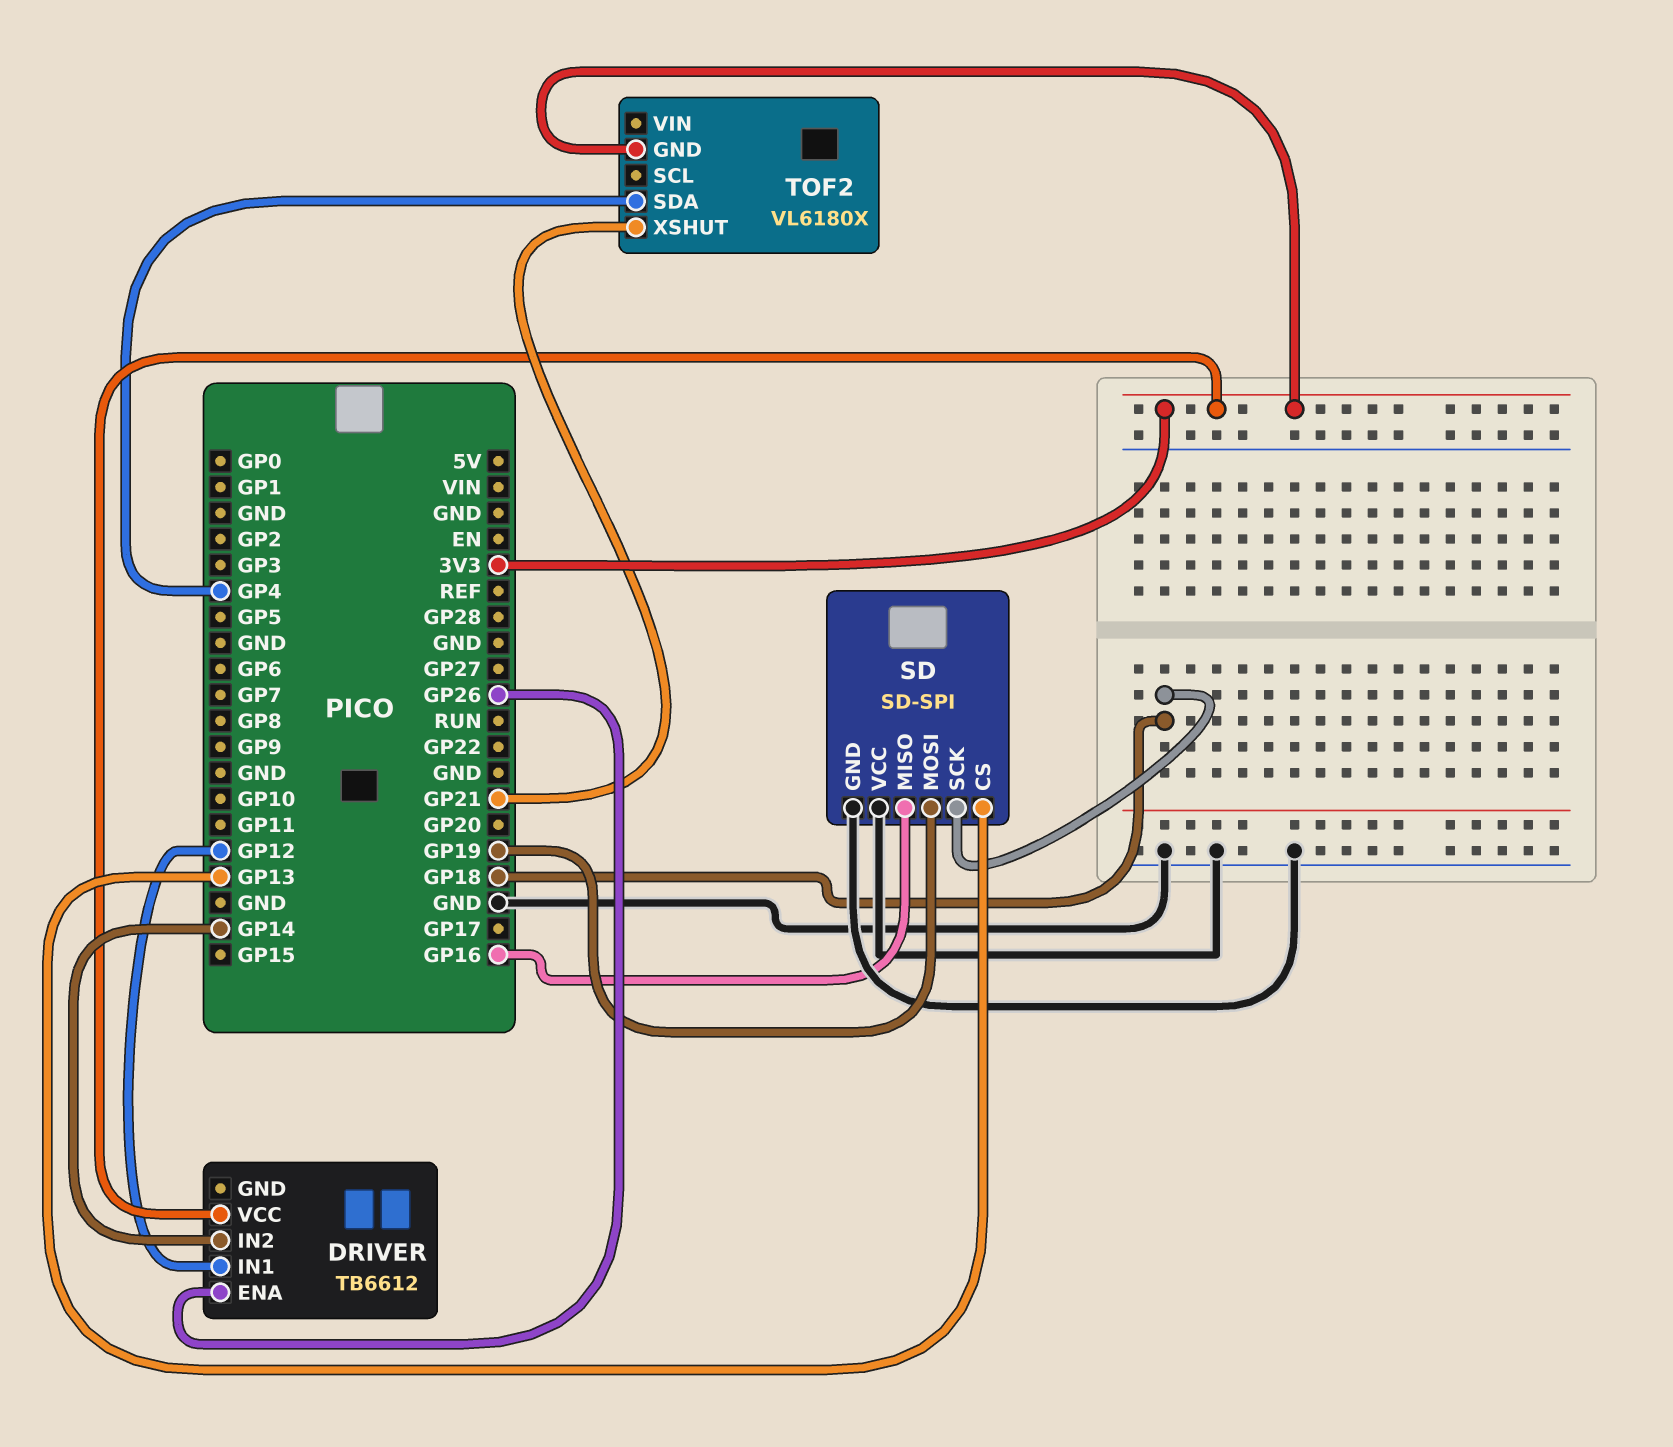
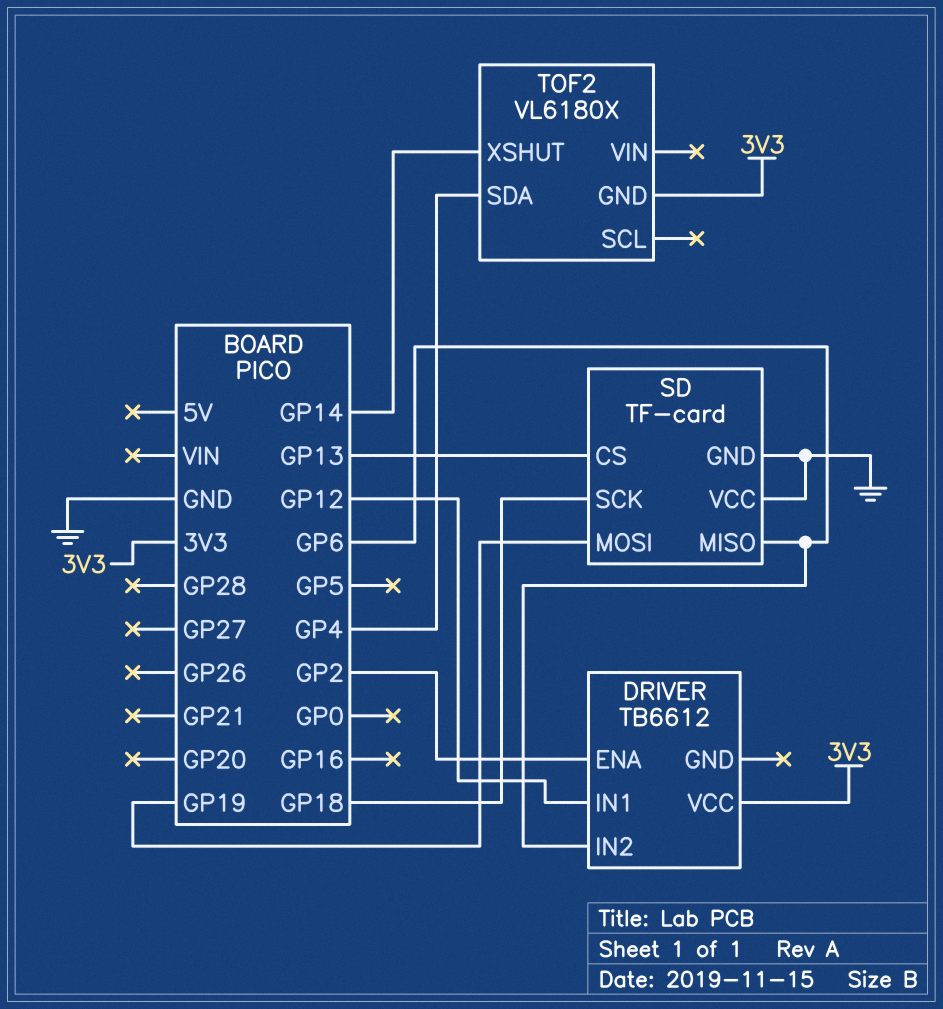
DRIVER pin ENA: GP26 -> GP2
DRIVER pin IN2: GP14 -> GP6
SD: SD-SPI -> TF-card
SD pin MISO: GP16 -> GP6
TOF2 pin XSHUT: GP21 -> GP14

